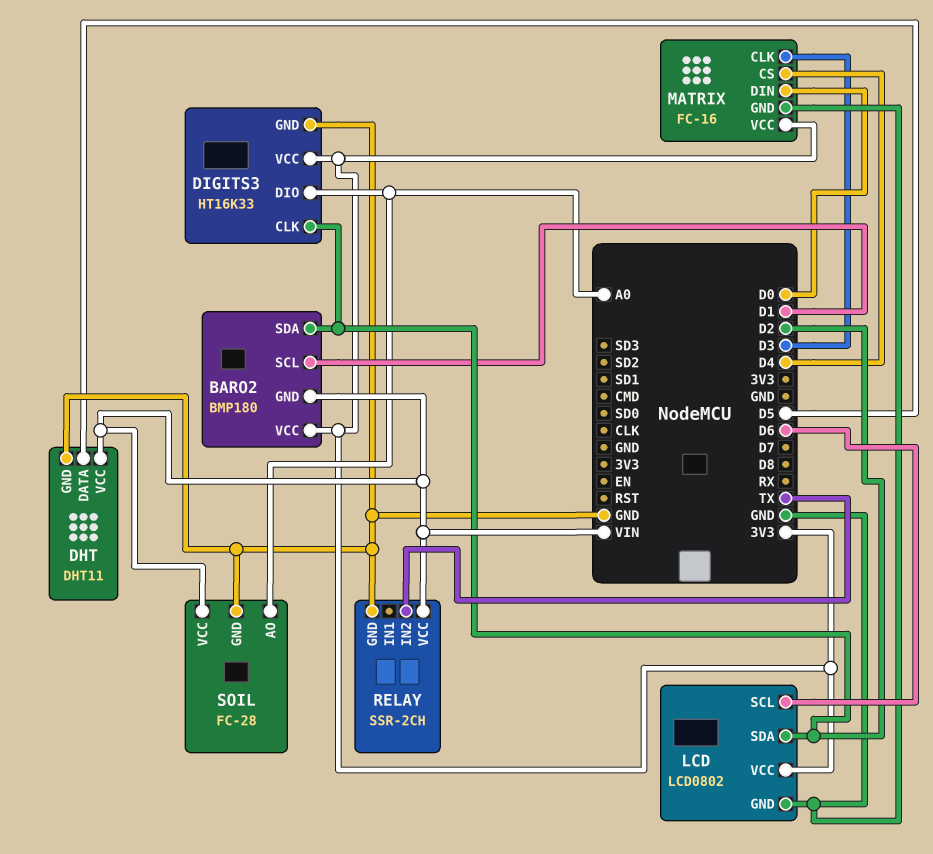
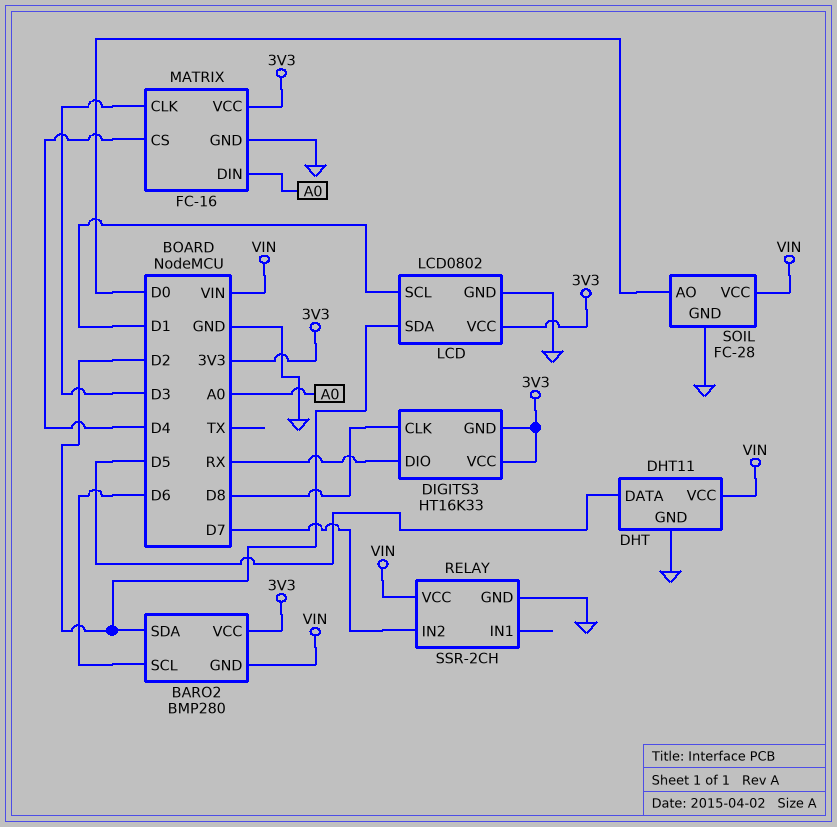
BARO2: BMP180 -> BMP280
BARO2 pin SCL: D1 -> D6
DIGITS3 pin CLK: D2 -> D8
DIGITS3 pin DIO: A0 -> RX
DIGITS3 pin GND: GND -> 3V3
LCD pin SCL: D6 -> D1
MATRIX pin DIN: D0 -> A0
RELAY pin IN2: TX -> D7
SOIL pin AO: A0 -> D0

